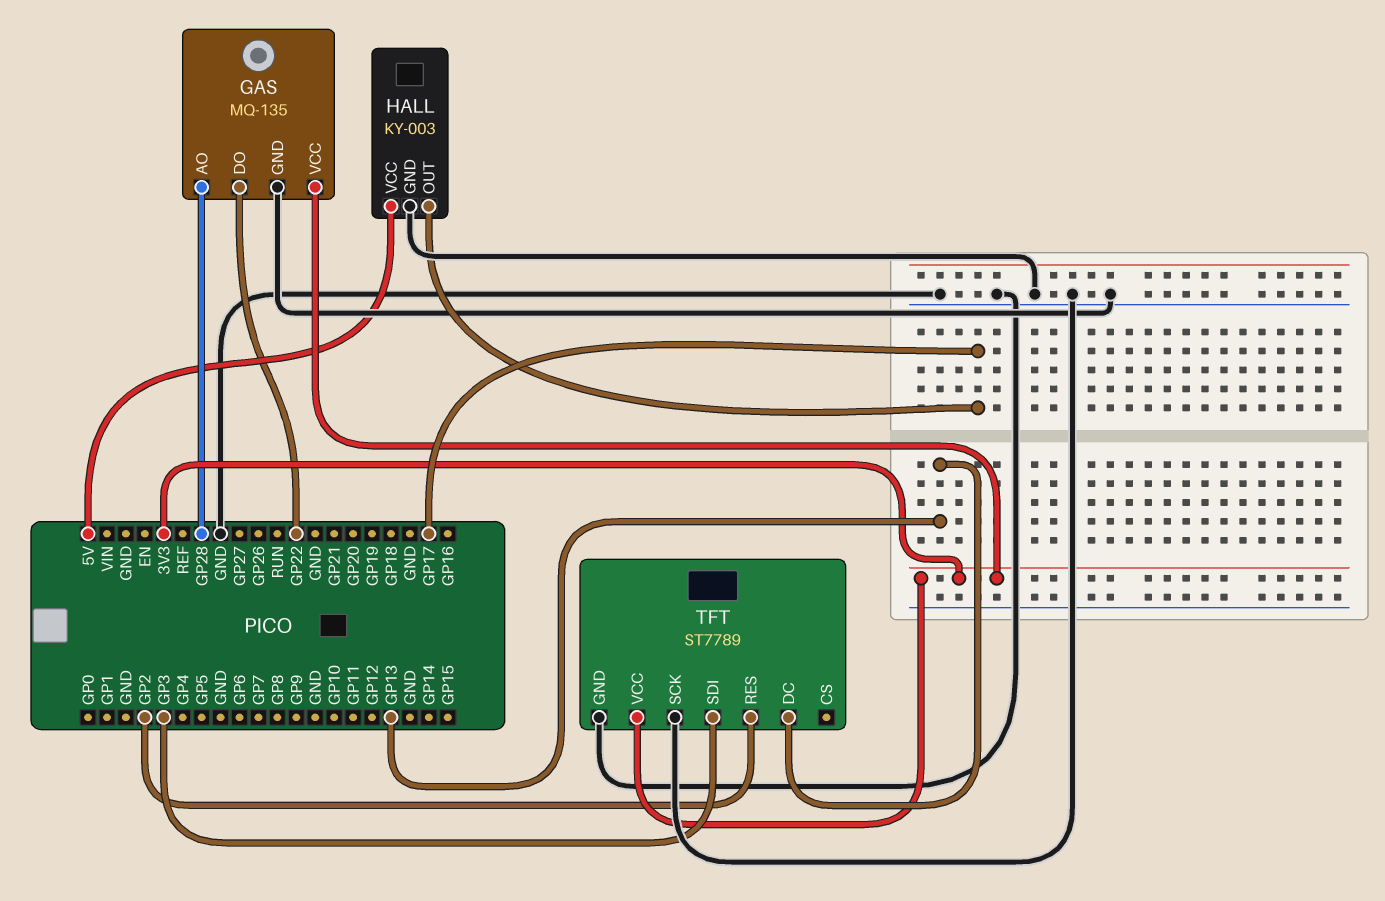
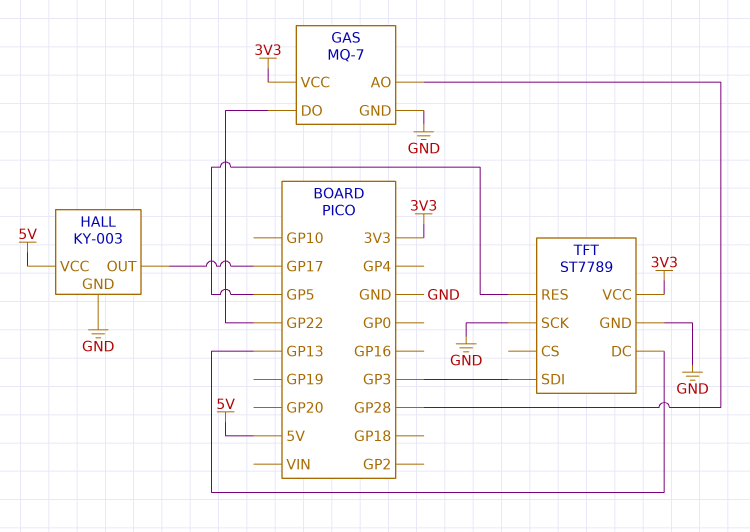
GAS: MQ-135 -> MQ-7
TFT pin RES: GP2 -> GP5

